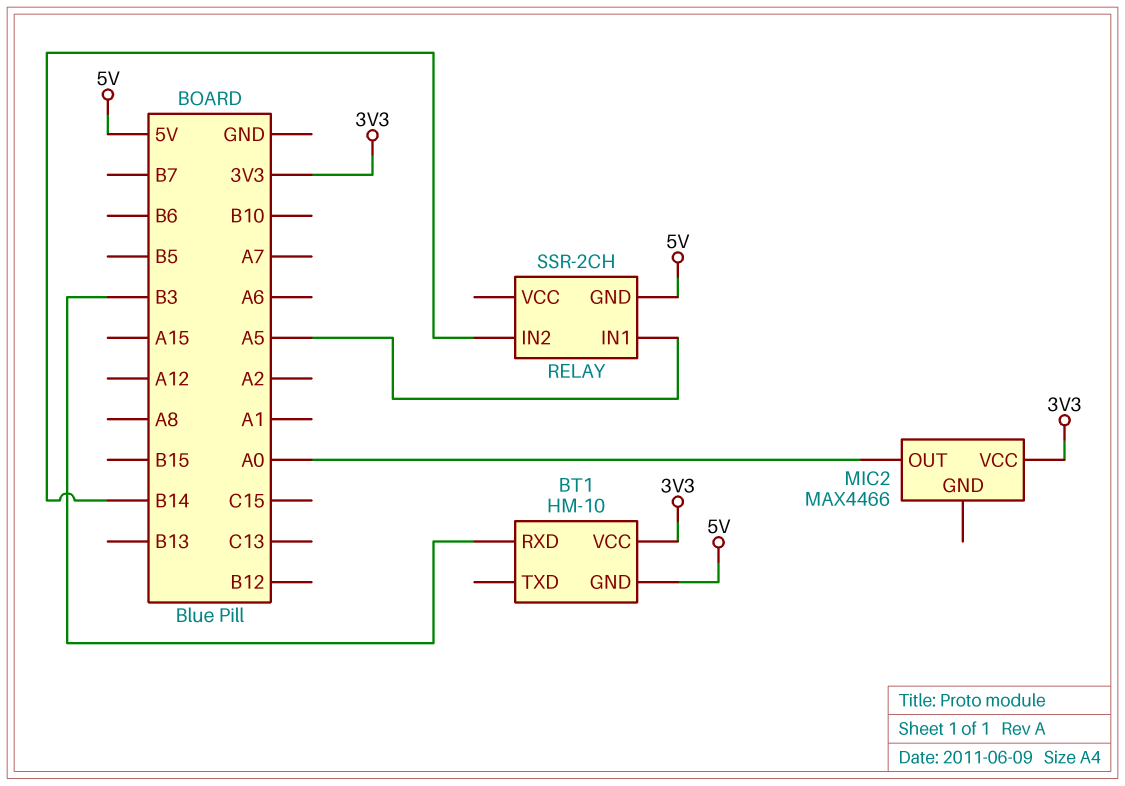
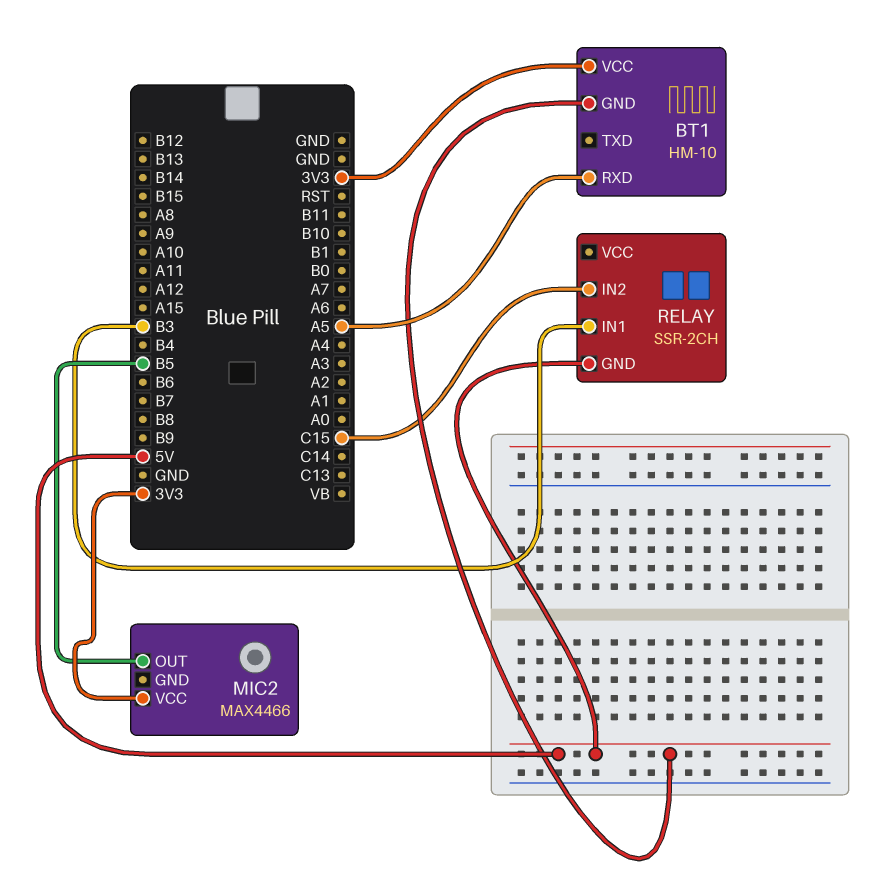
BT1 pin RXD: B3 -> A5
MIC2 pin OUT: A0 -> B5
RELAY pin IN1: A5 -> B3
RELAY pin IN2: B14 -> C15

